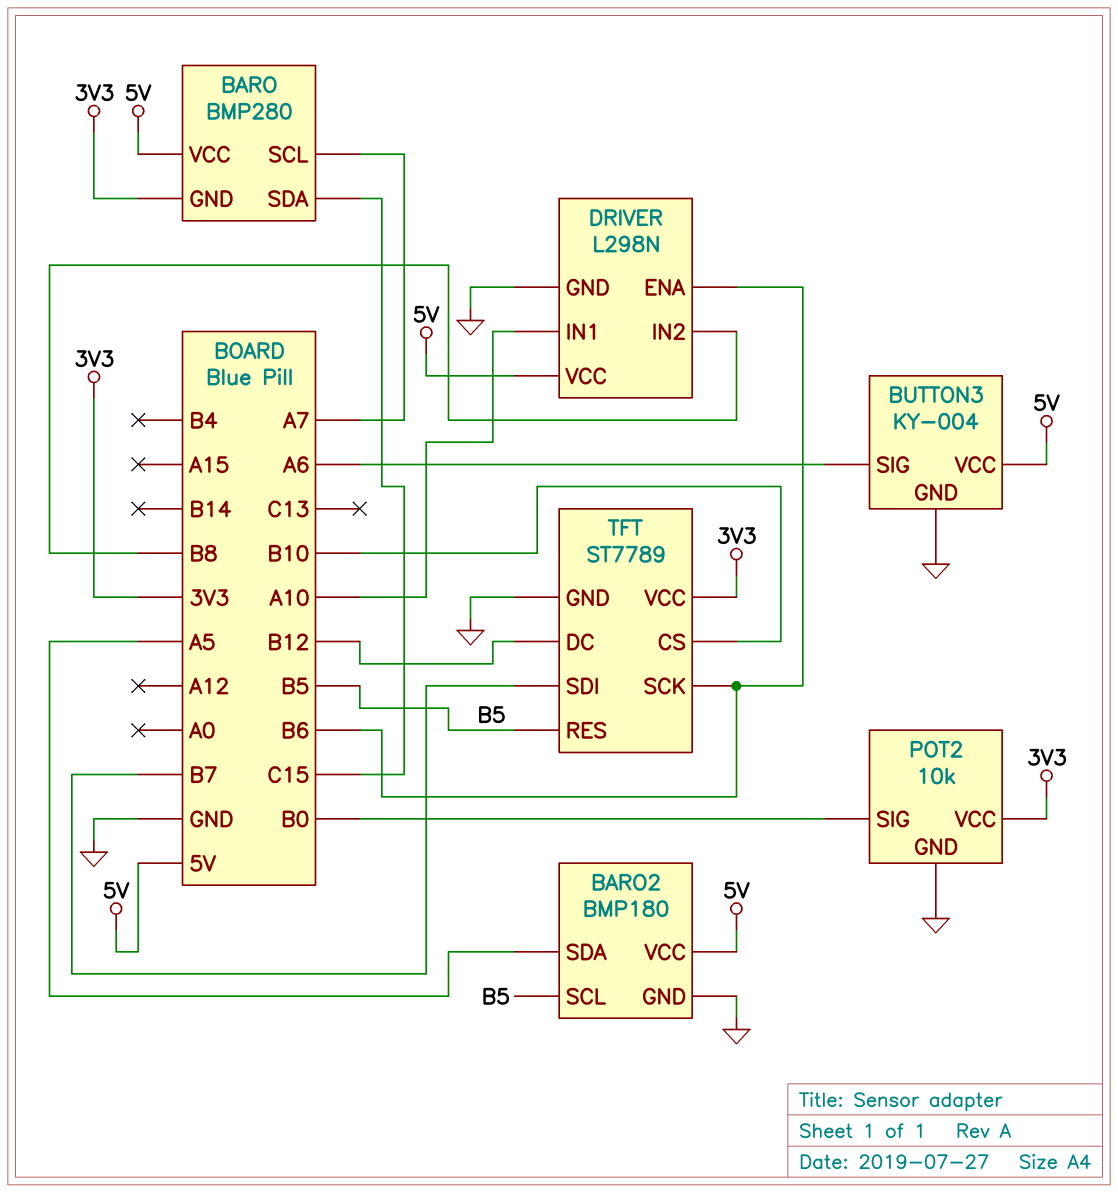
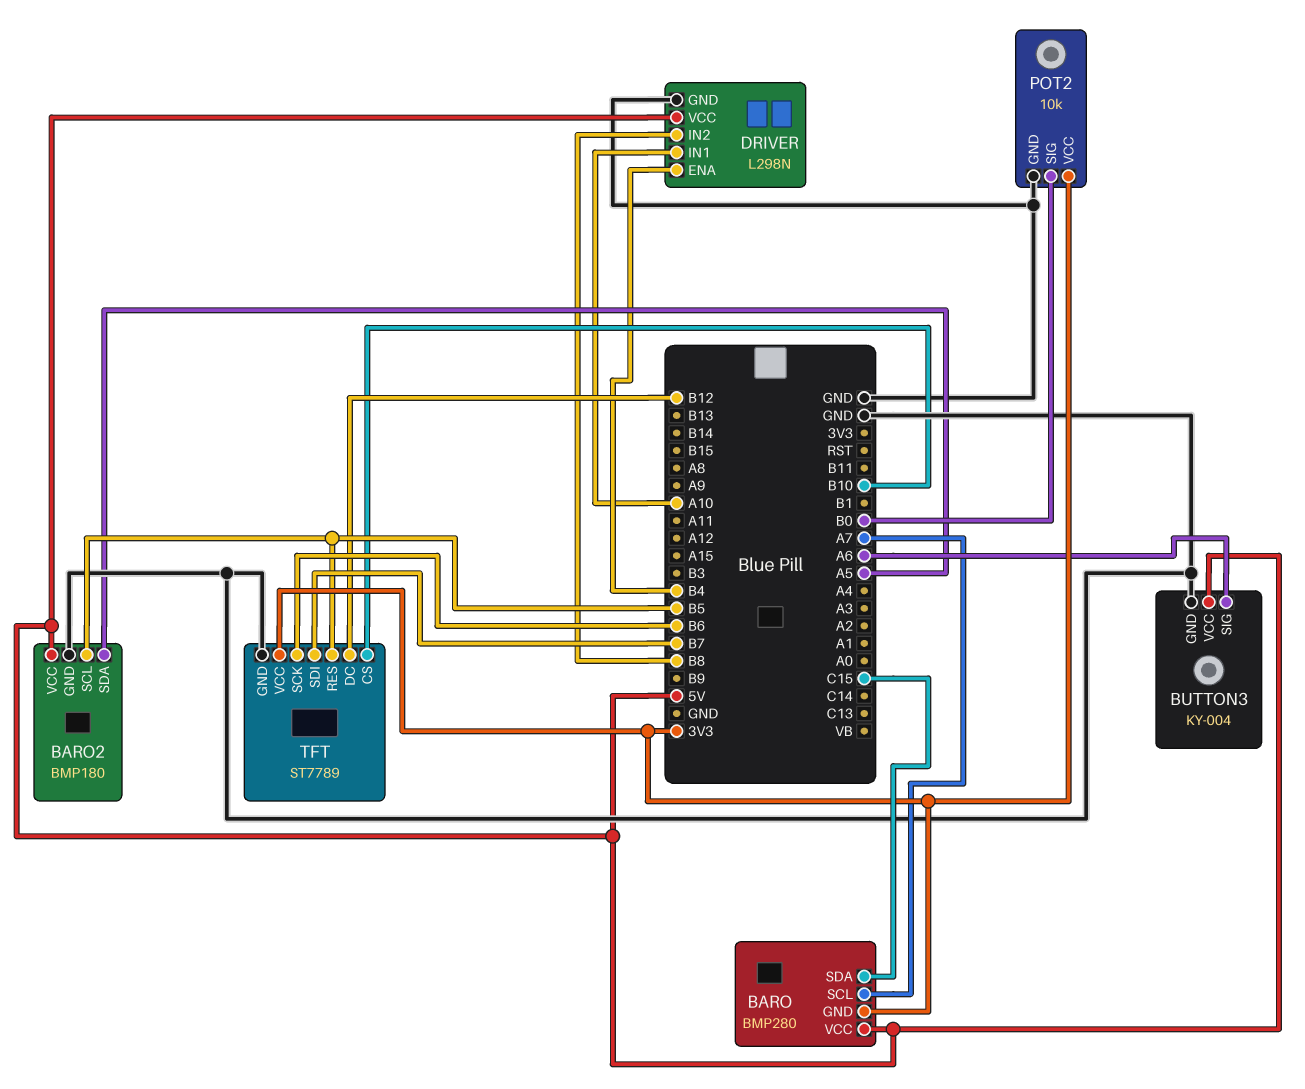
DRIVER pin ENA: B6 -> B4

